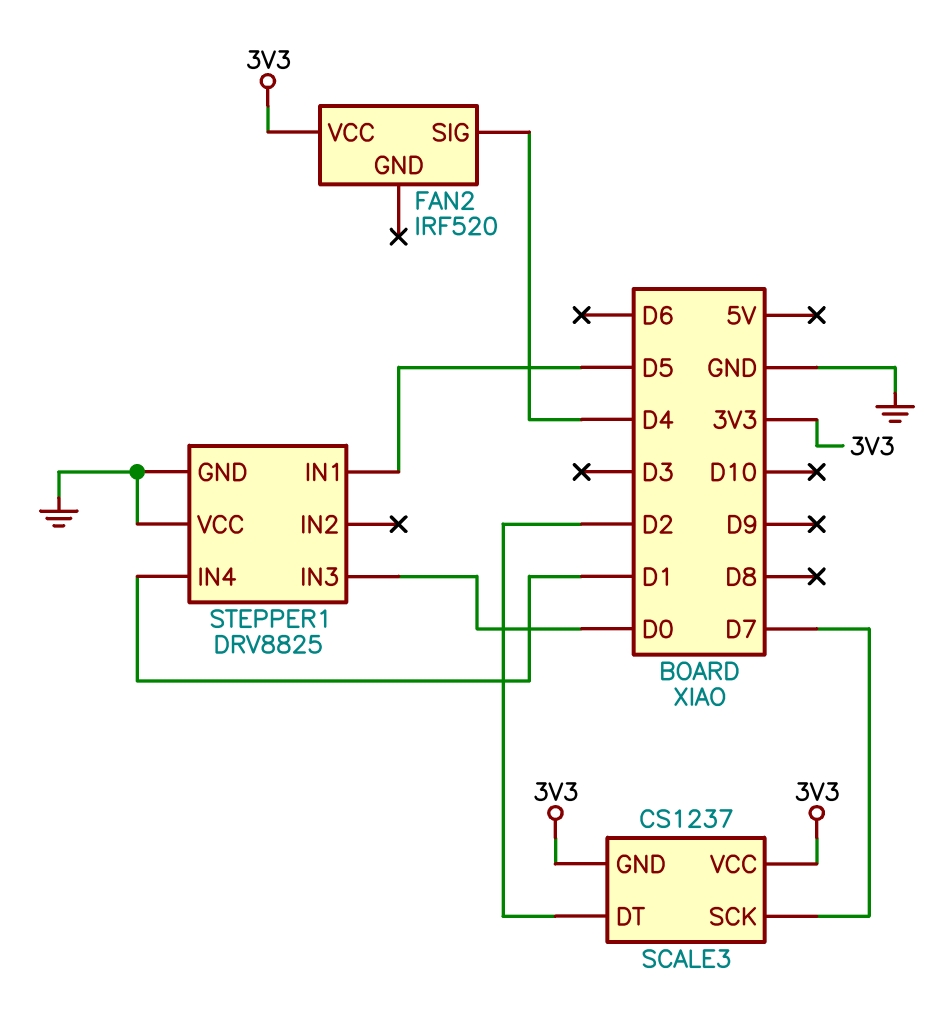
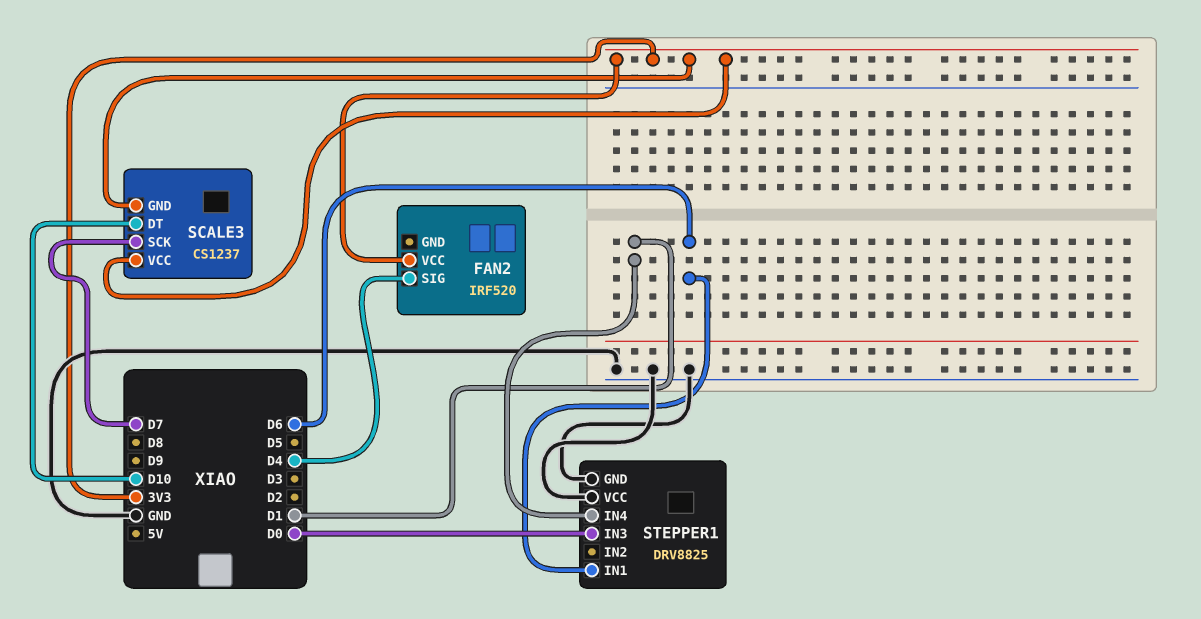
SCALE3 pin DT: D2 -> D10
STEPPER1 pin IN1: D5 -> D6

